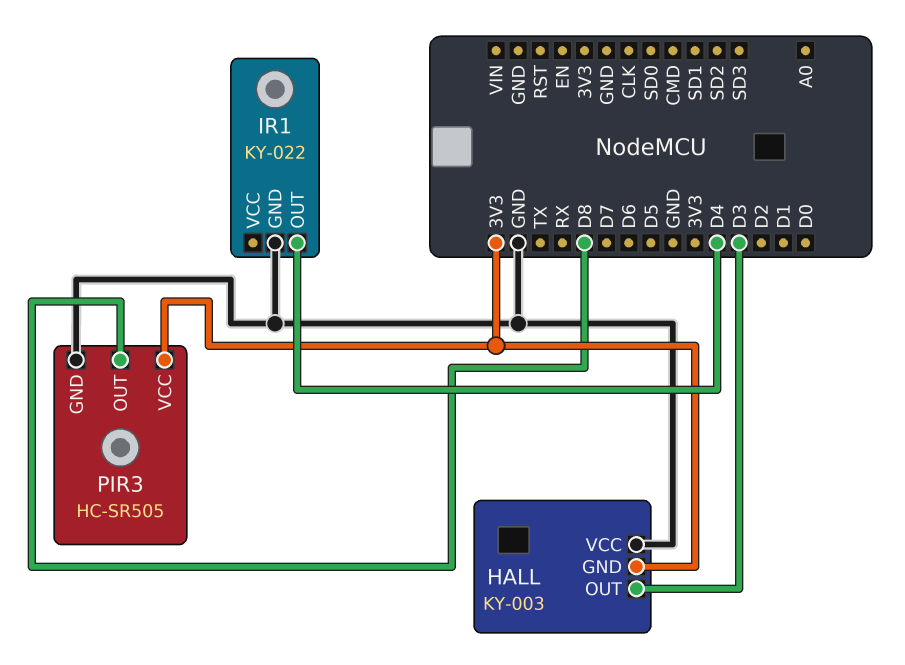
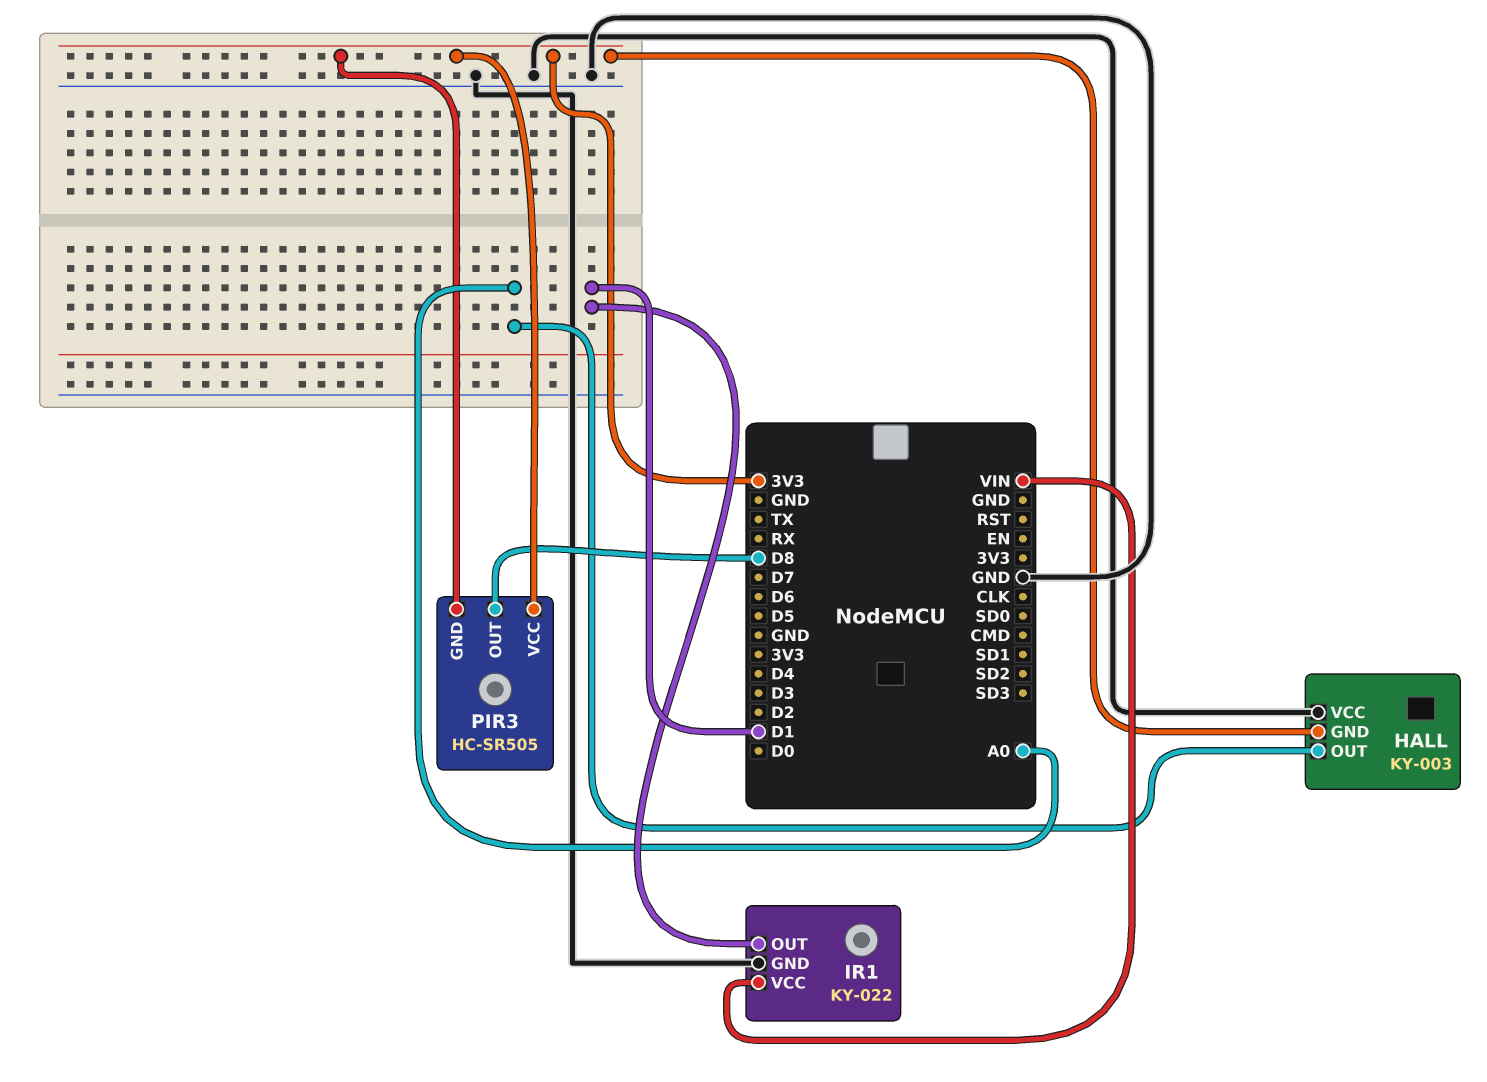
HALL pin OUT: D3 -> A0
IR1 pin OUT: D4 -> D1
IR1 pin VCC: none -> VIN
PIR3 pin GND: GND -> 3V3

